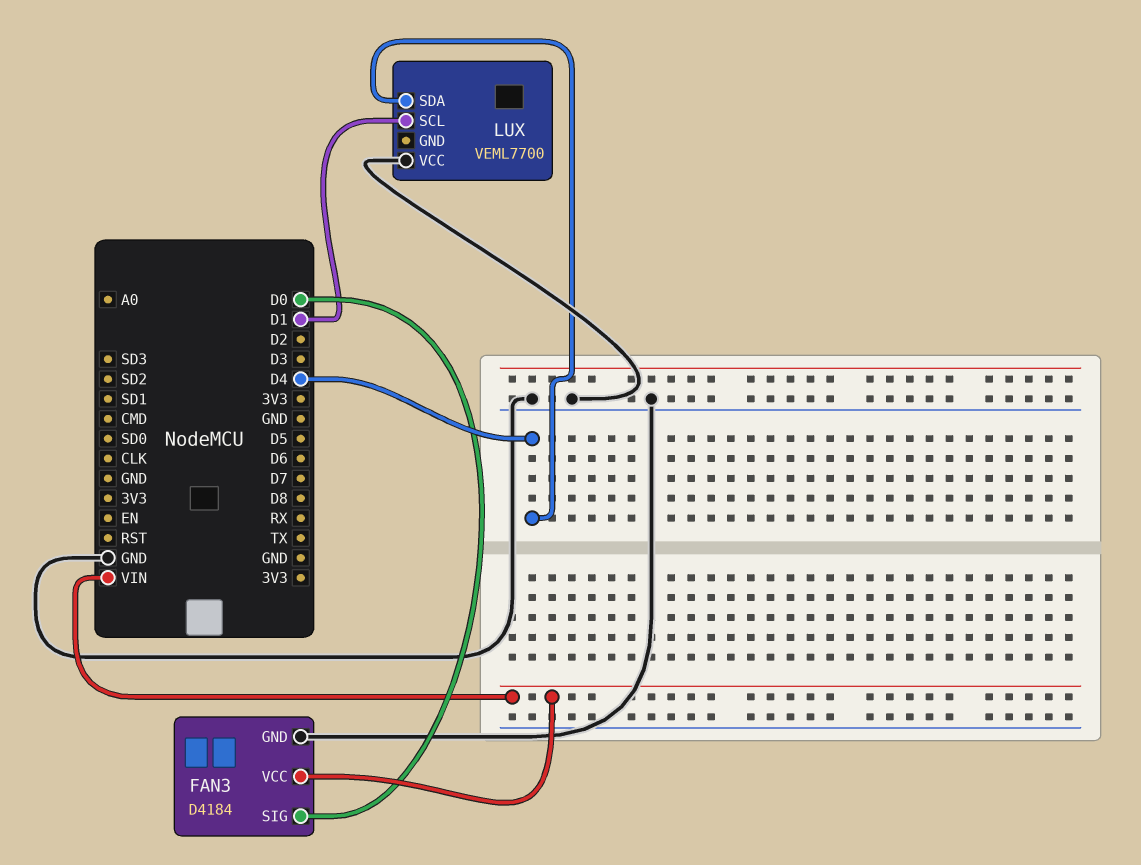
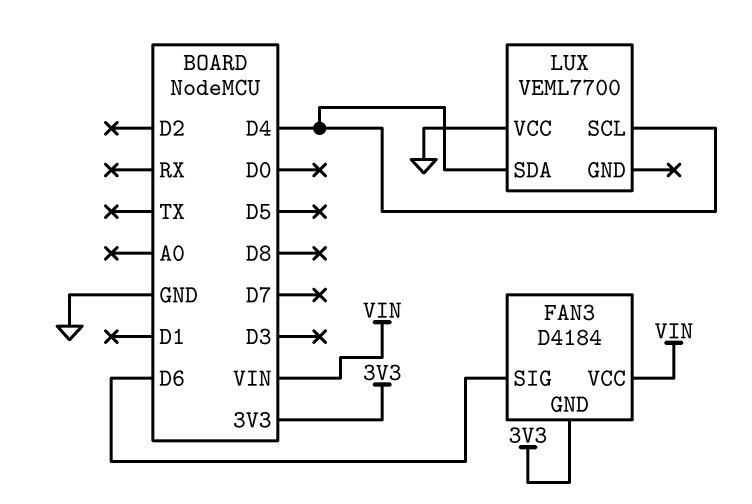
FAN3 pin GND: GND -> 3V3
FAN3 pin SIG: D0 -> D6
LUX pin SCL: D1 -> D4

